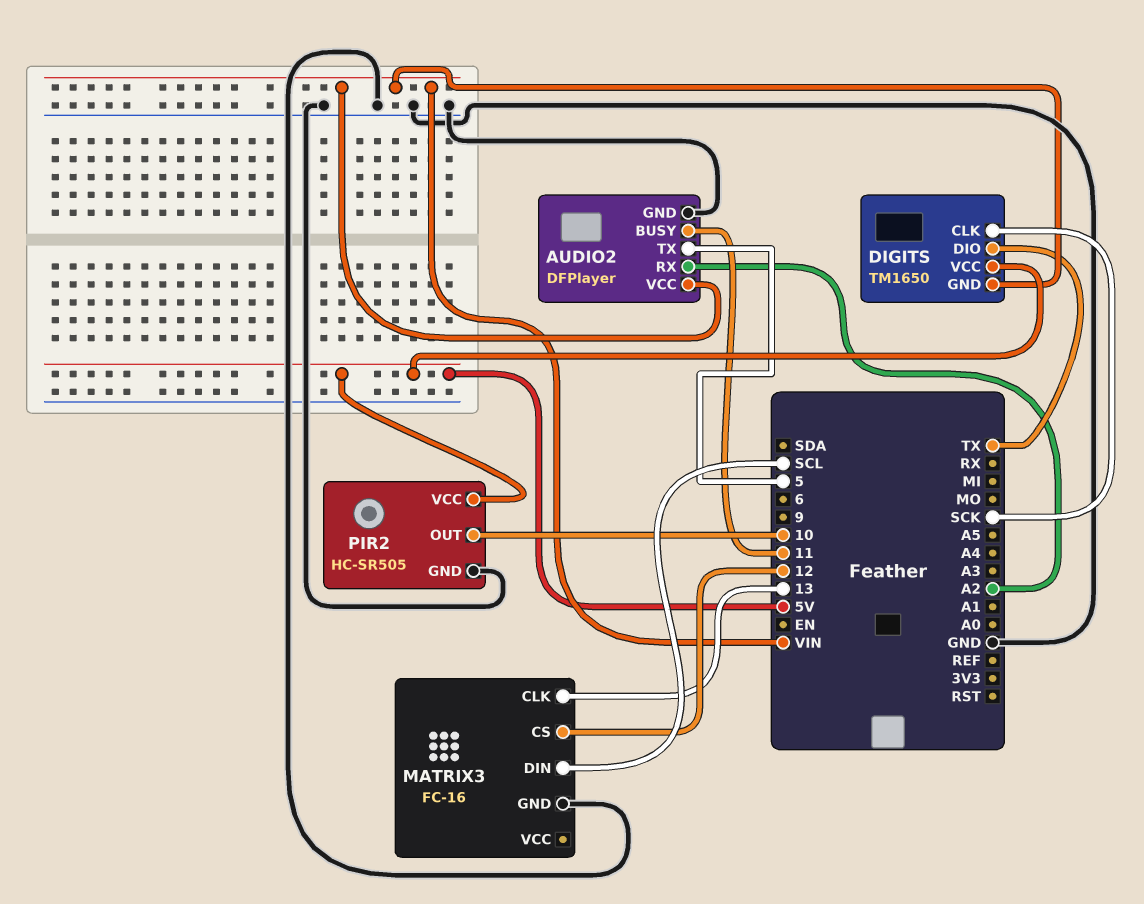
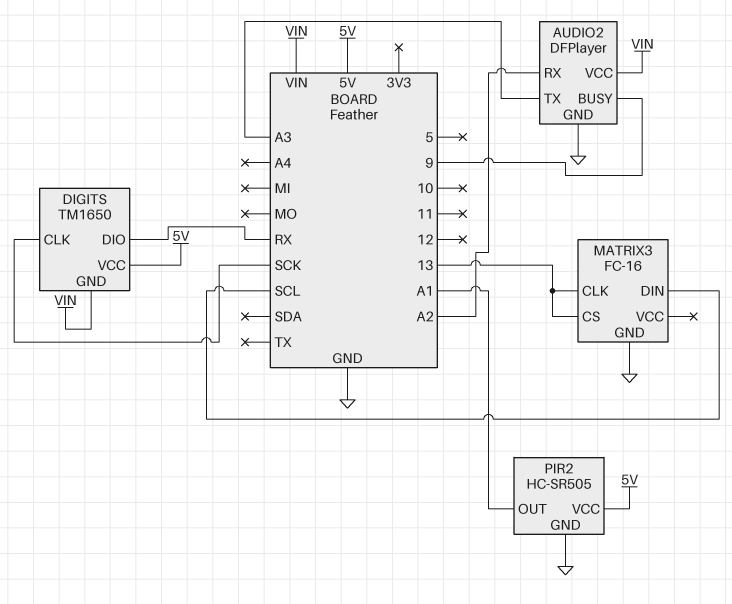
AUDIO2 pin BUSY: 11 -> 9
AUDIO2 pin TX: 5 -> A3
DIGITS pin DIO: TX -> RX
MATRIX3 pin CS: 12 -> 13
PIR2 pin OUT: 10 -> A1

